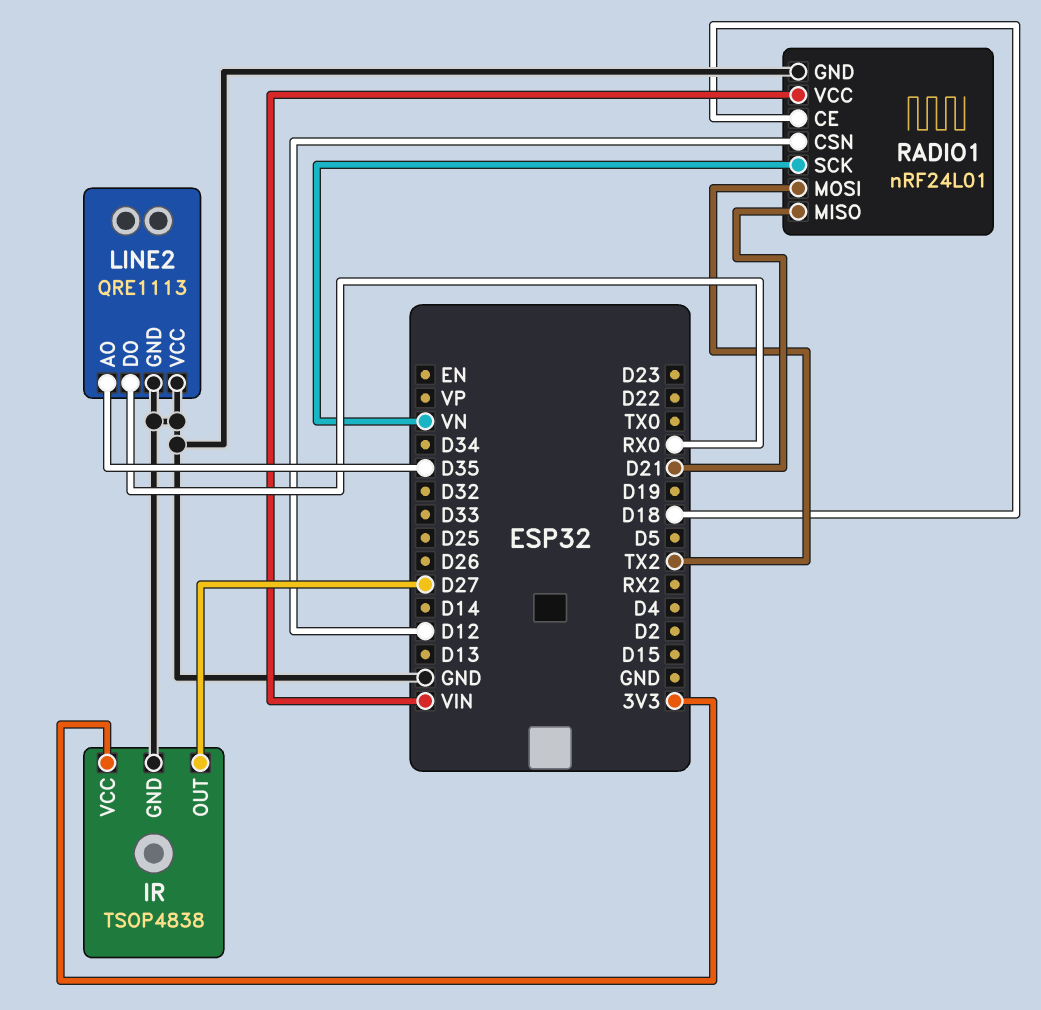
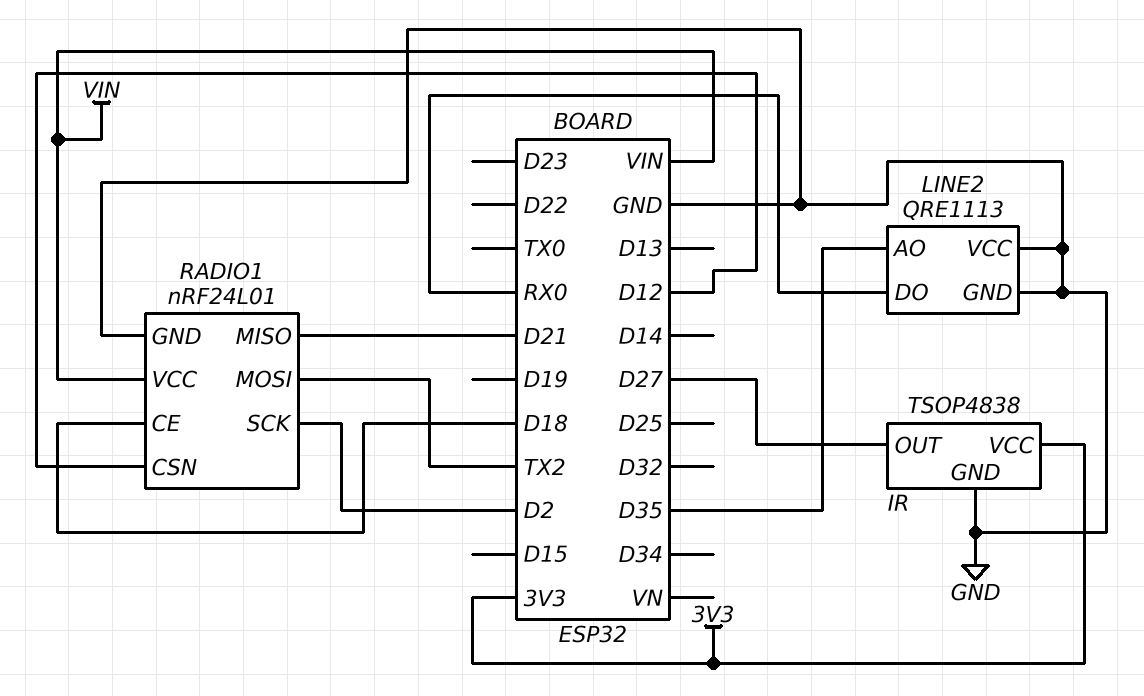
RADIO1 pin SCK: VN -> D2

